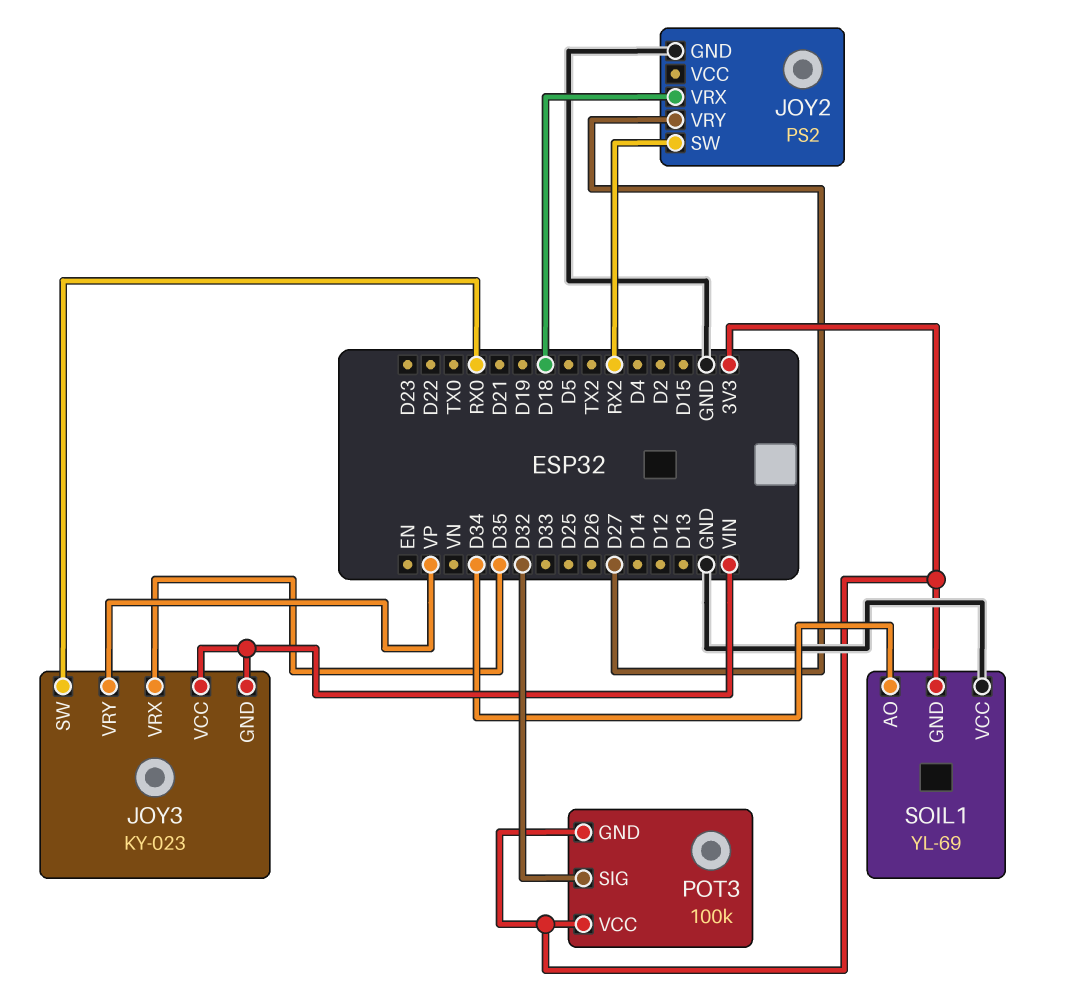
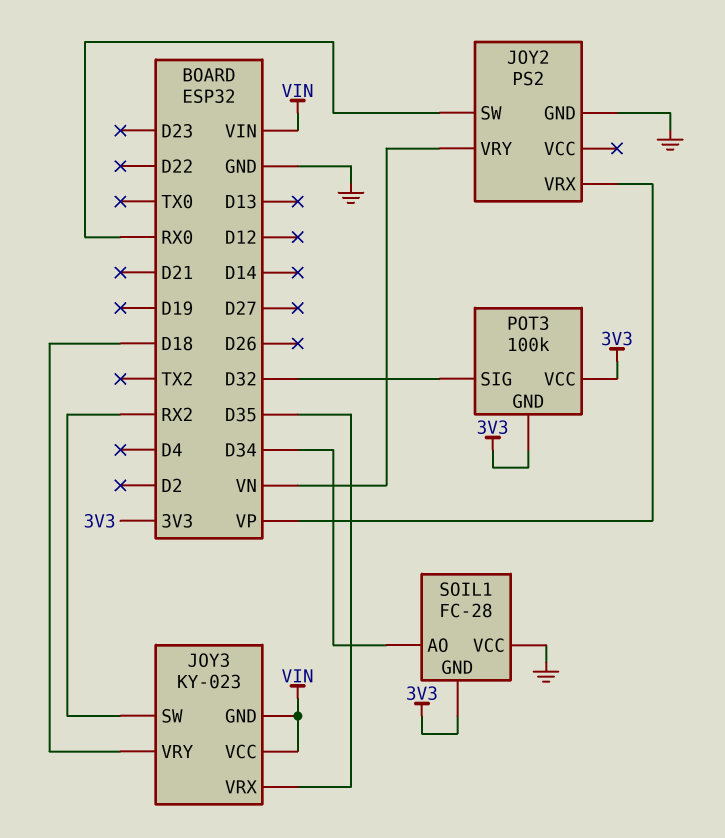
JOY2 pin SW: RX2 -> RX0
JOY2 pin VRX: D18 -> VP
JOY2 pin VRY: D27 -> VN
JOY3 pin SW: RX0 -> RX2
JOY3 pin VRY: VP -> D18
SOIL1: YL-69 -> FC-28

